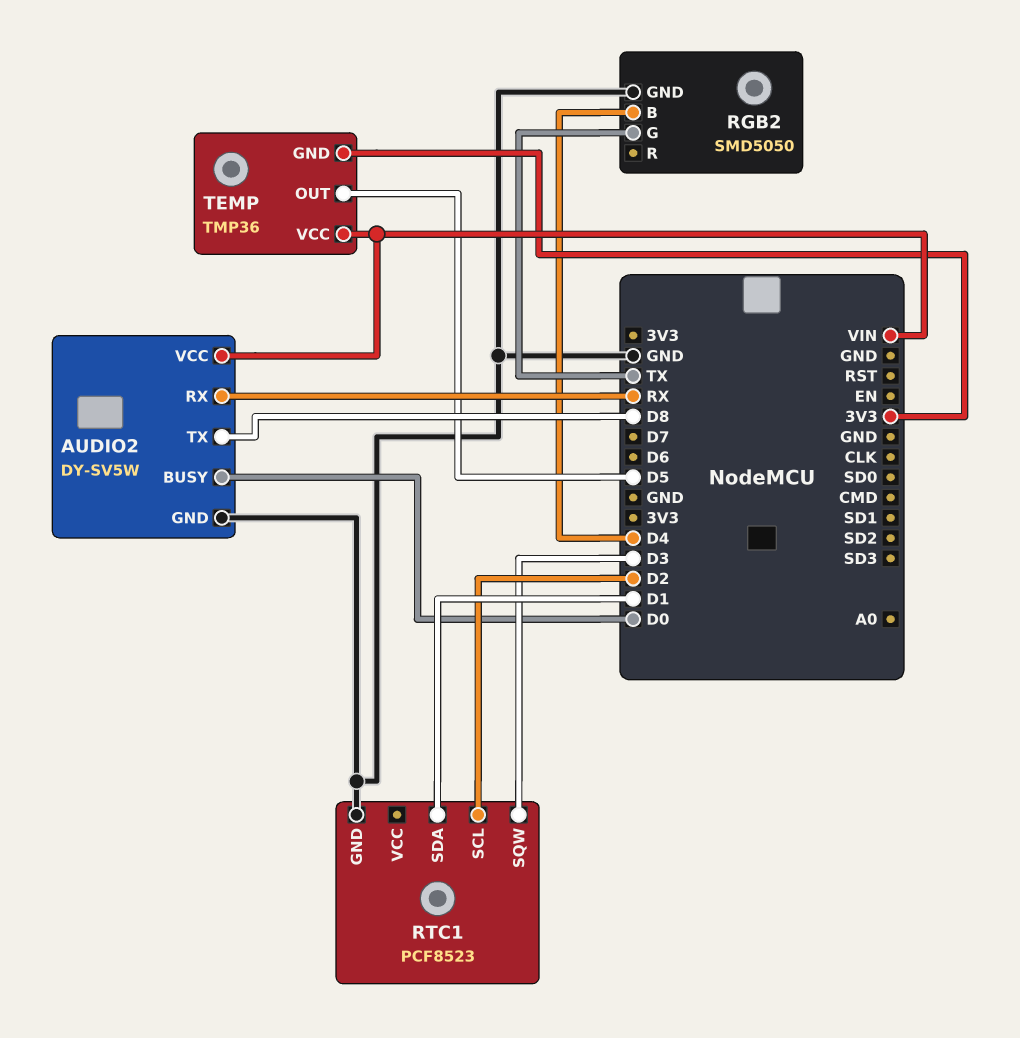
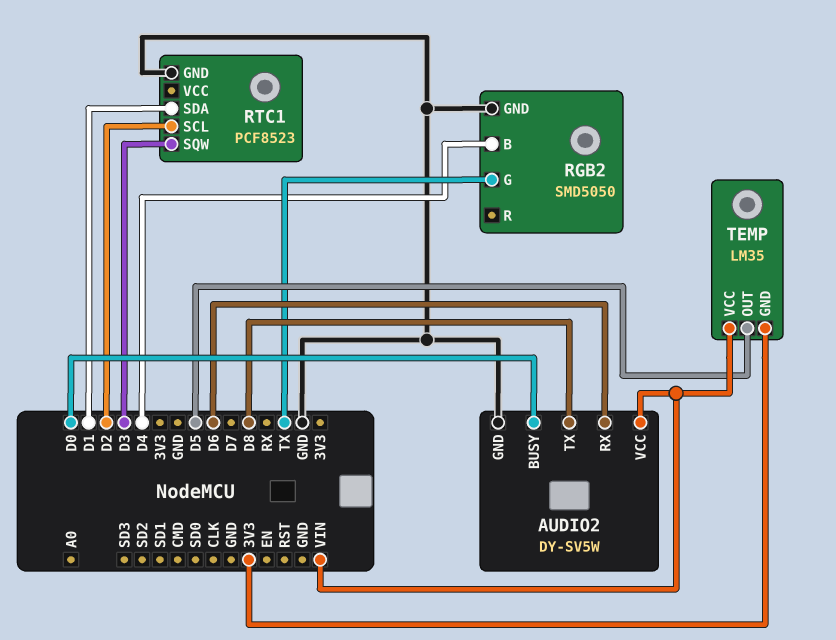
AUDIO2 pin RX: RX -> D6
TEMP: TMP36 -> LM35

